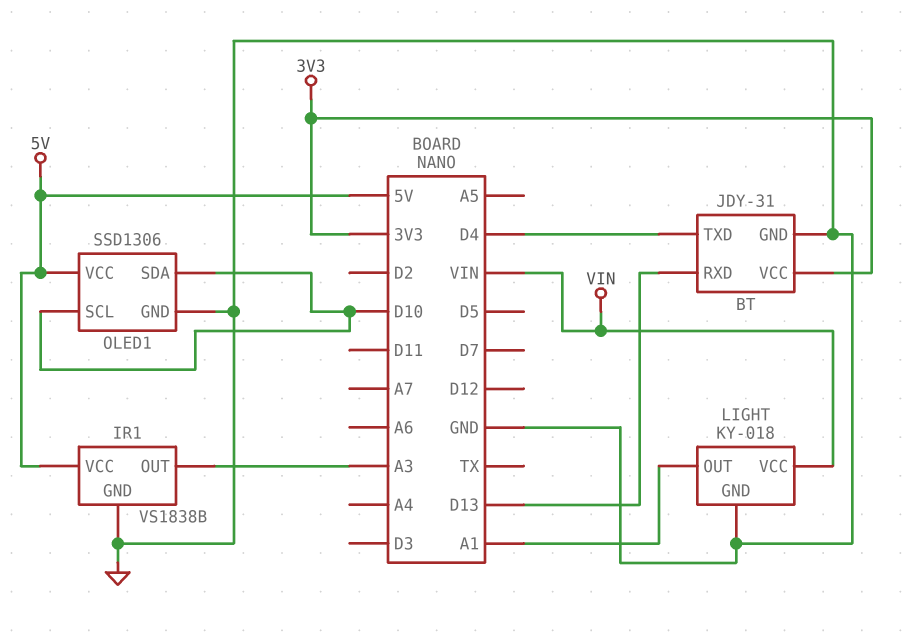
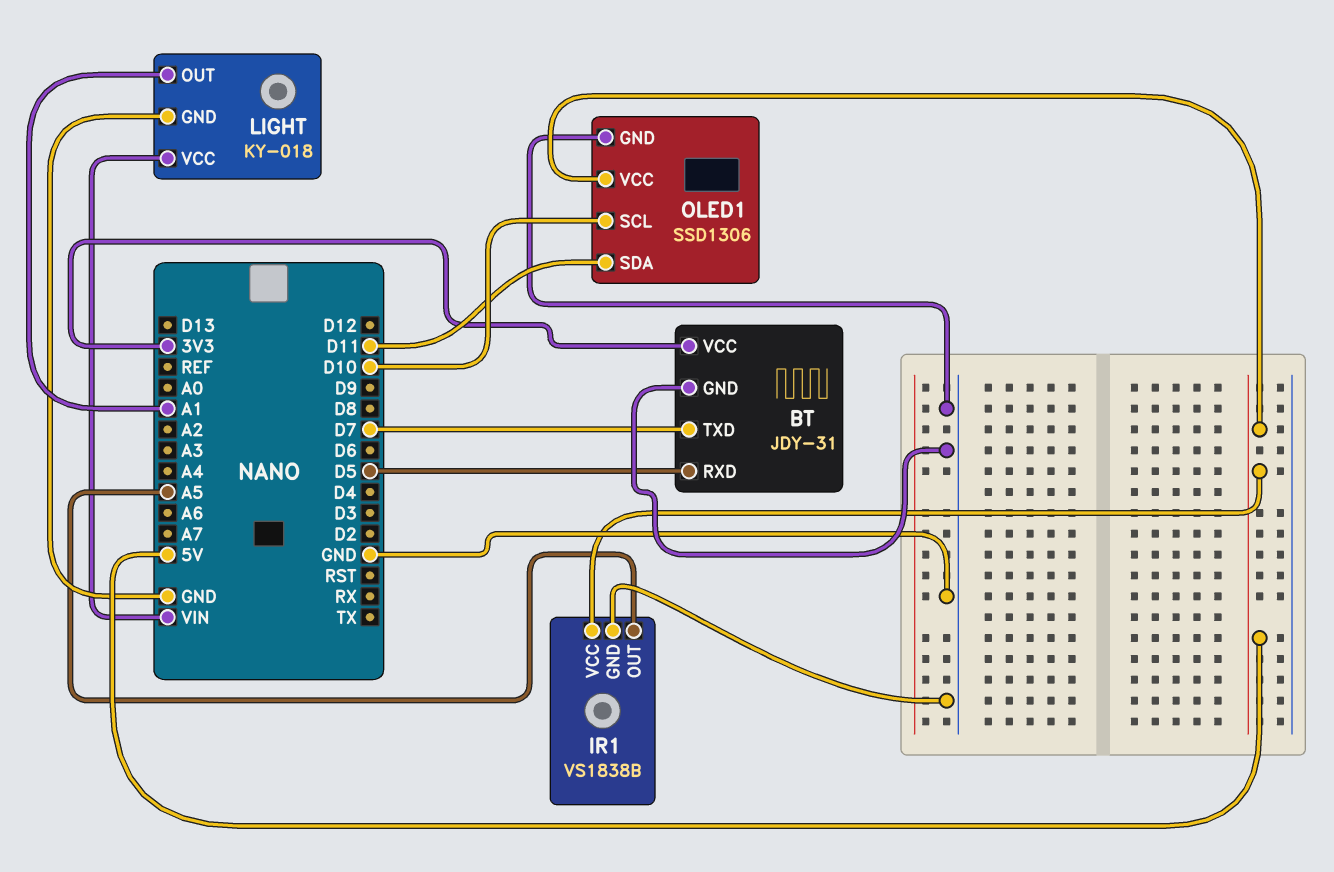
BT pin RXD: D13 -> D5
BT pin TXD: D4 -> D7
IR1 pin OUT: A3 -> A5
OLED1 pin SDA: D10 -> D11

